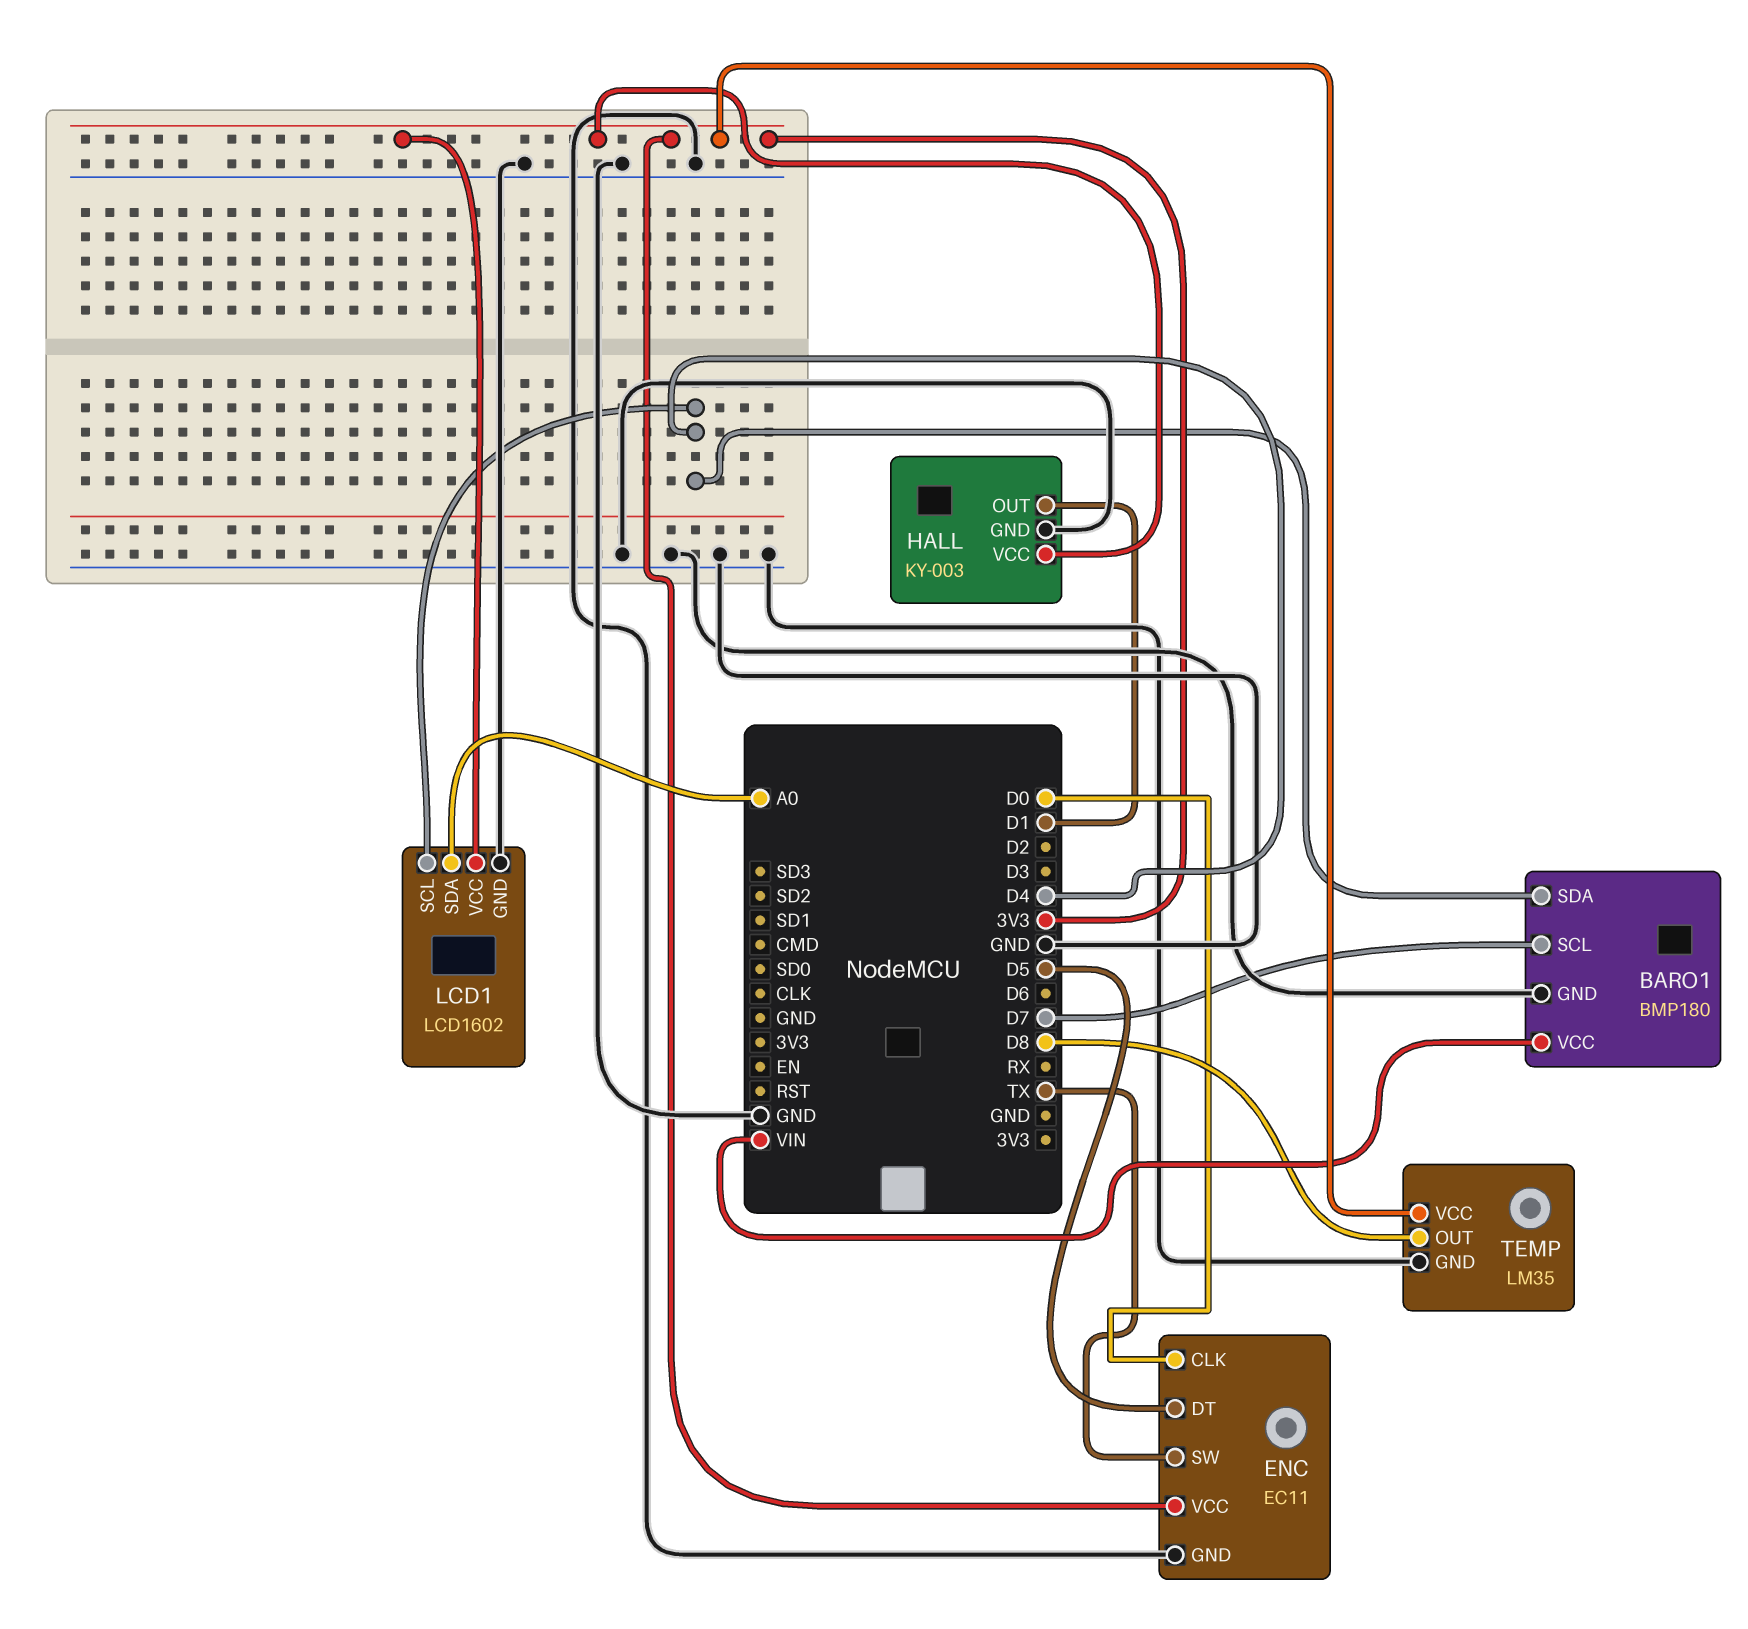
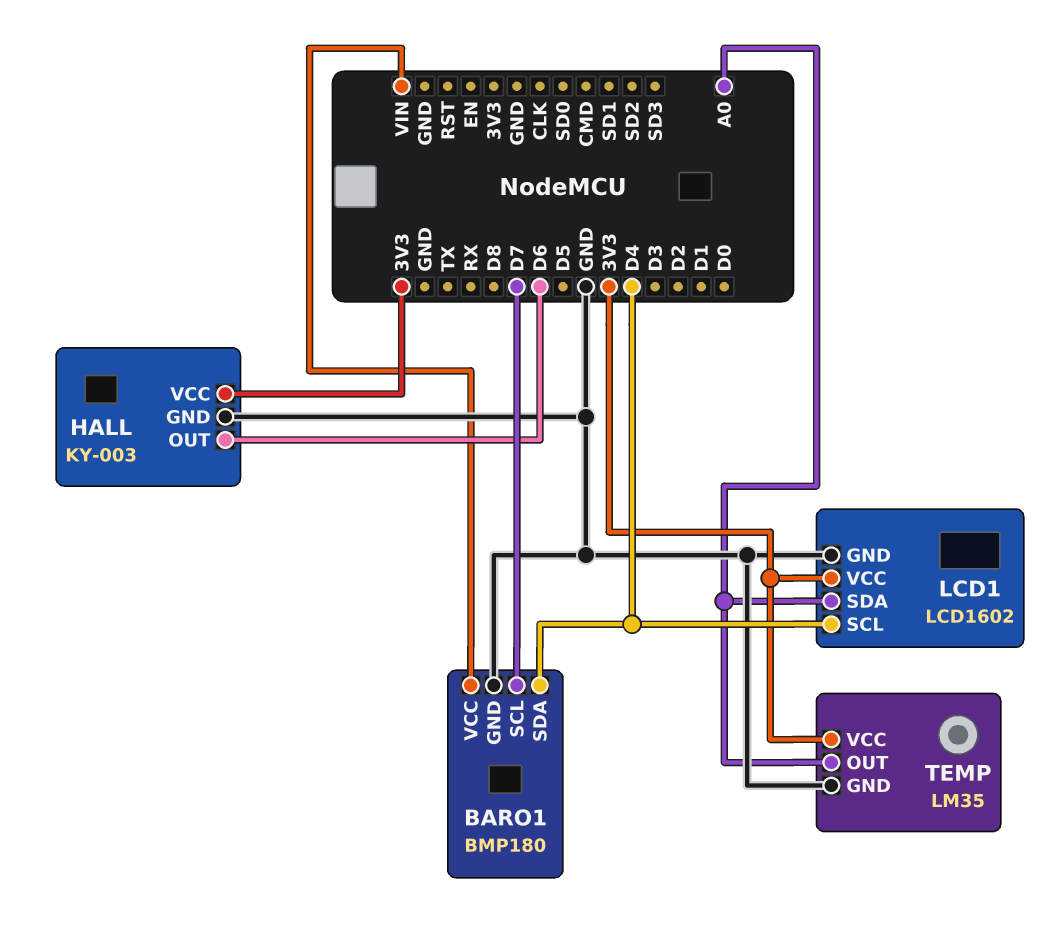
ENC: EC11 -> none
ENC pin CLK: D0 -> none
ENC pin DT: D5 -> none
ENC pin GND: GND -> none
ENC pin SW: TX -> none
ENC pin VCC: 3V3 -> none
HALL pin OUT: D1 -> D6
TEMP pin OUT: D8 -> A0

